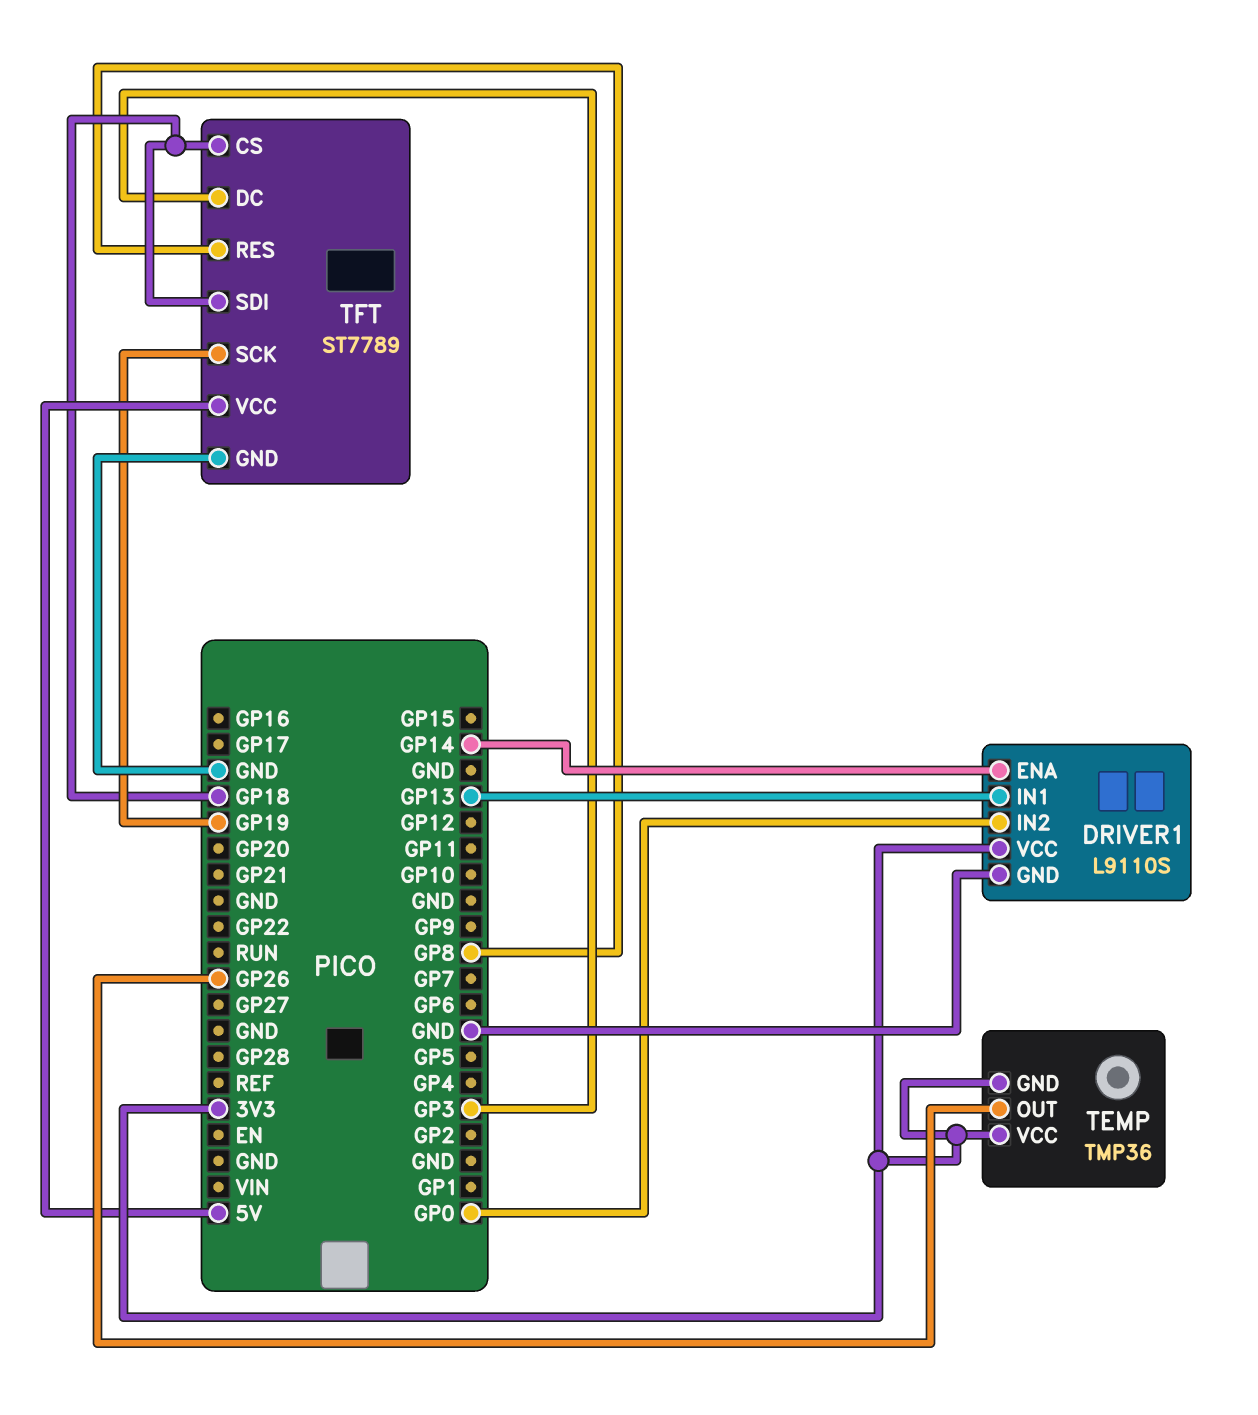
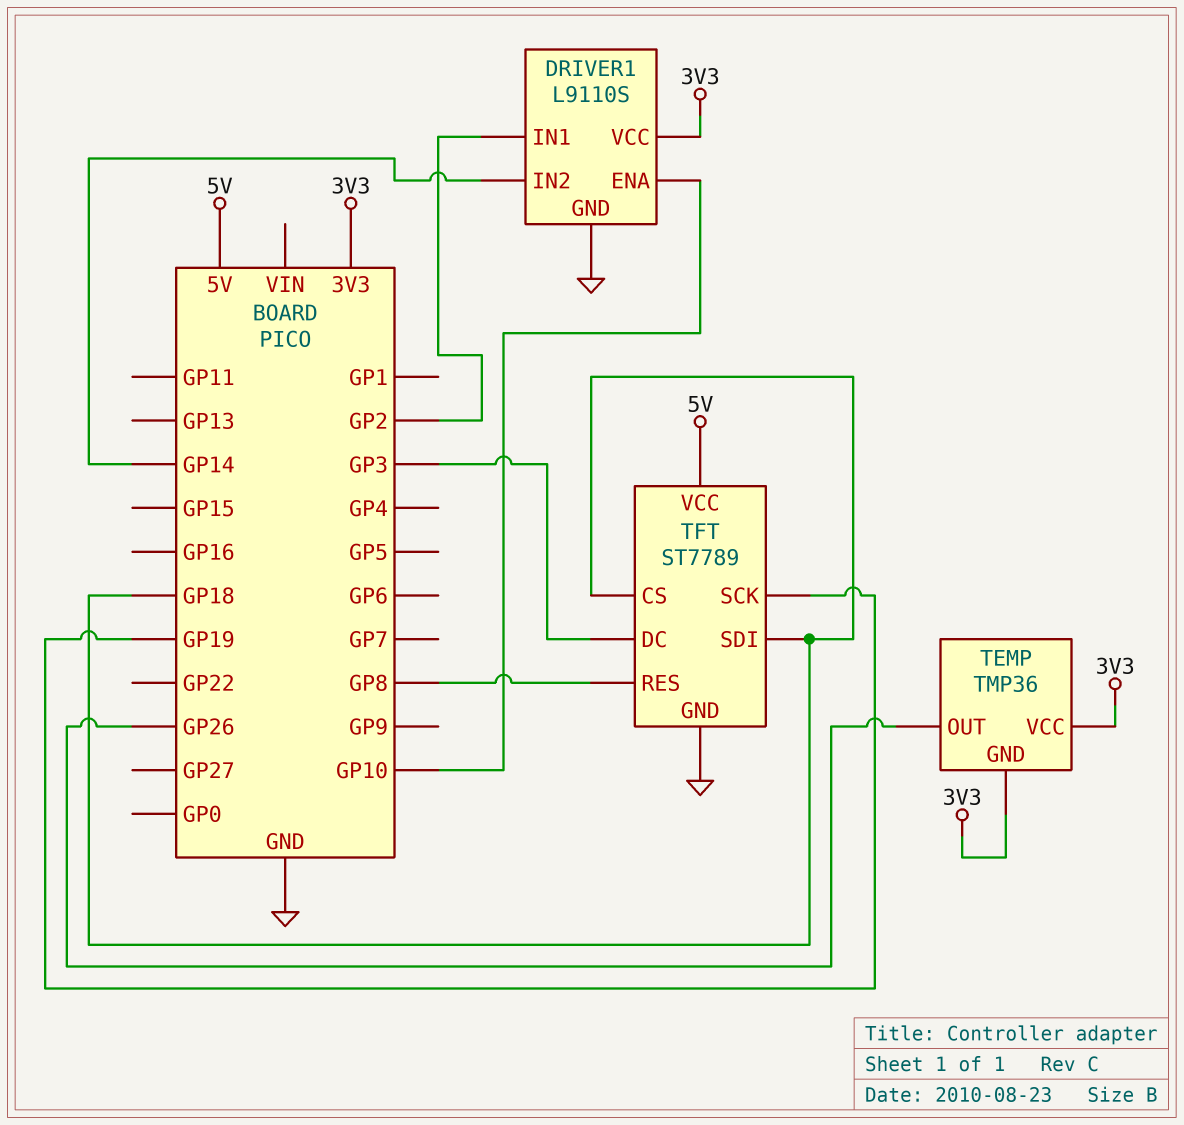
DRIVER1 pin ENA: GP14 -> GP10
DRIVER1 pin IN1: GP13 -> GP2
DRIVER1 pin IN2: GP0 -> GP14

